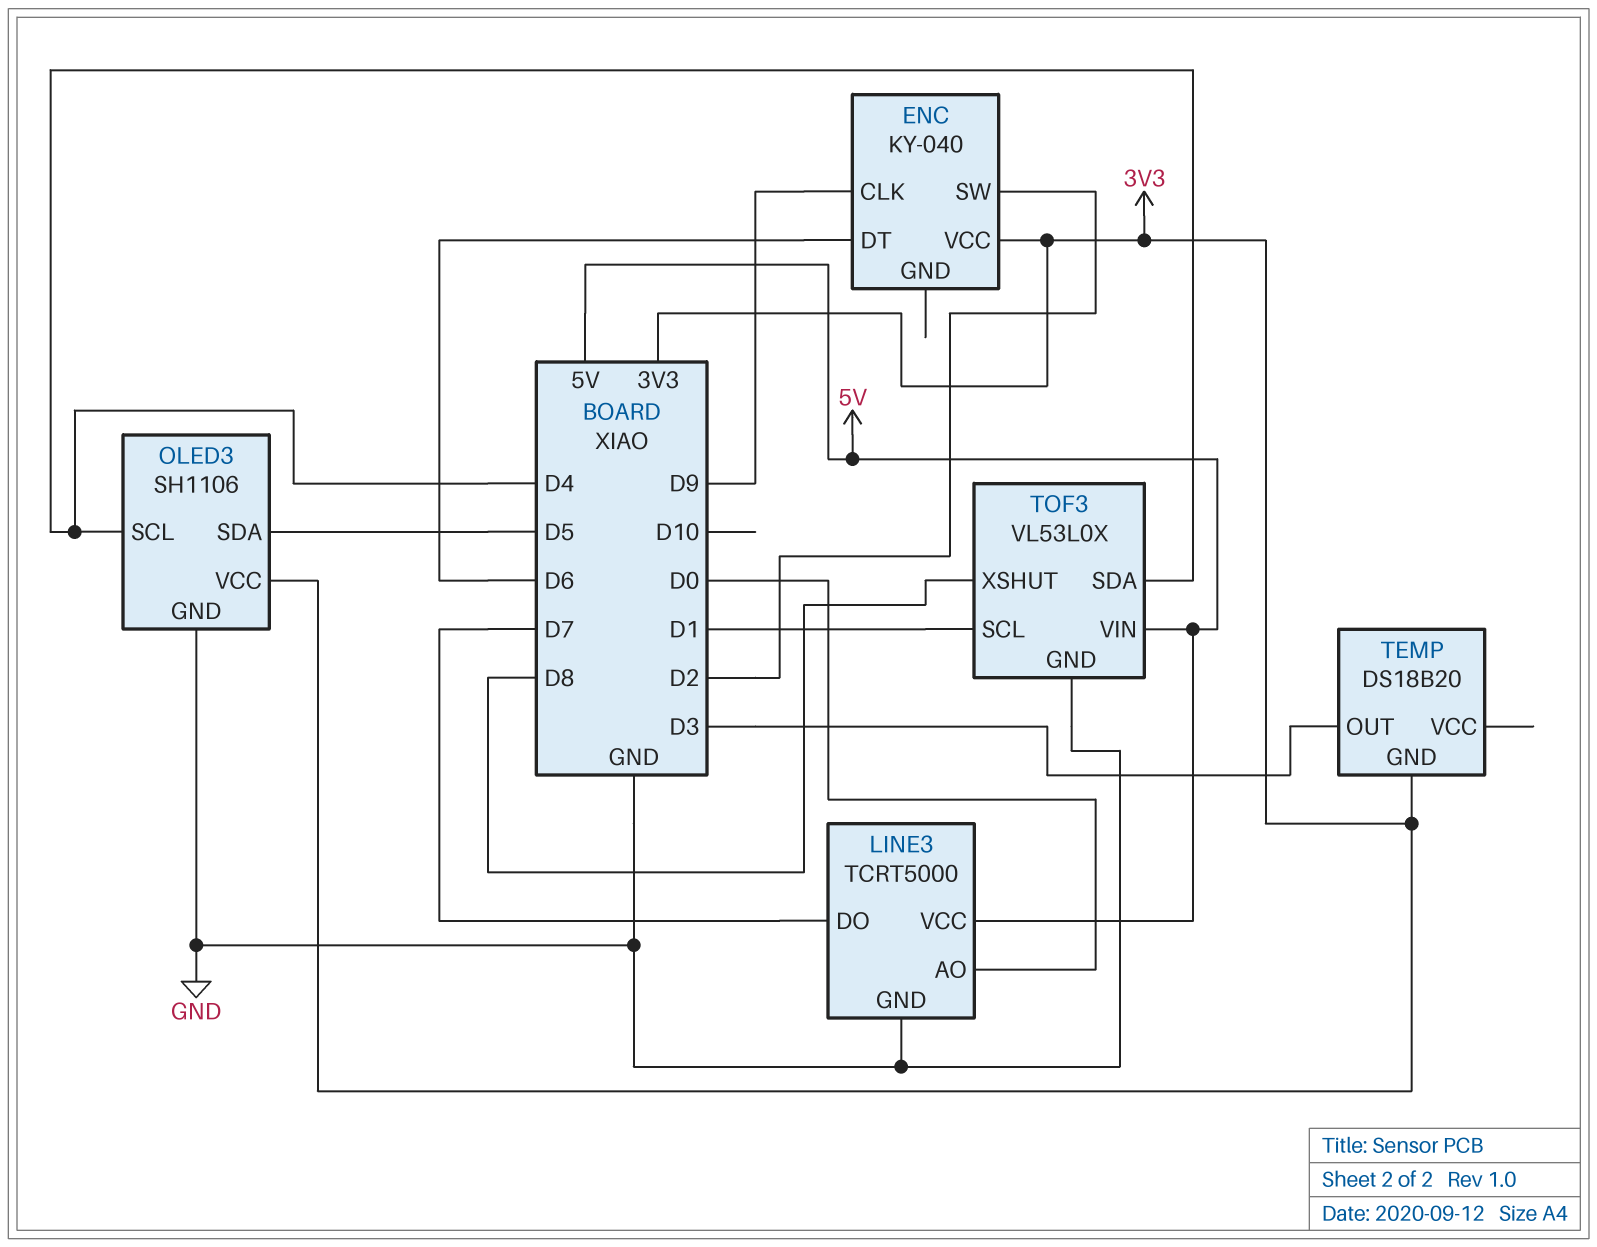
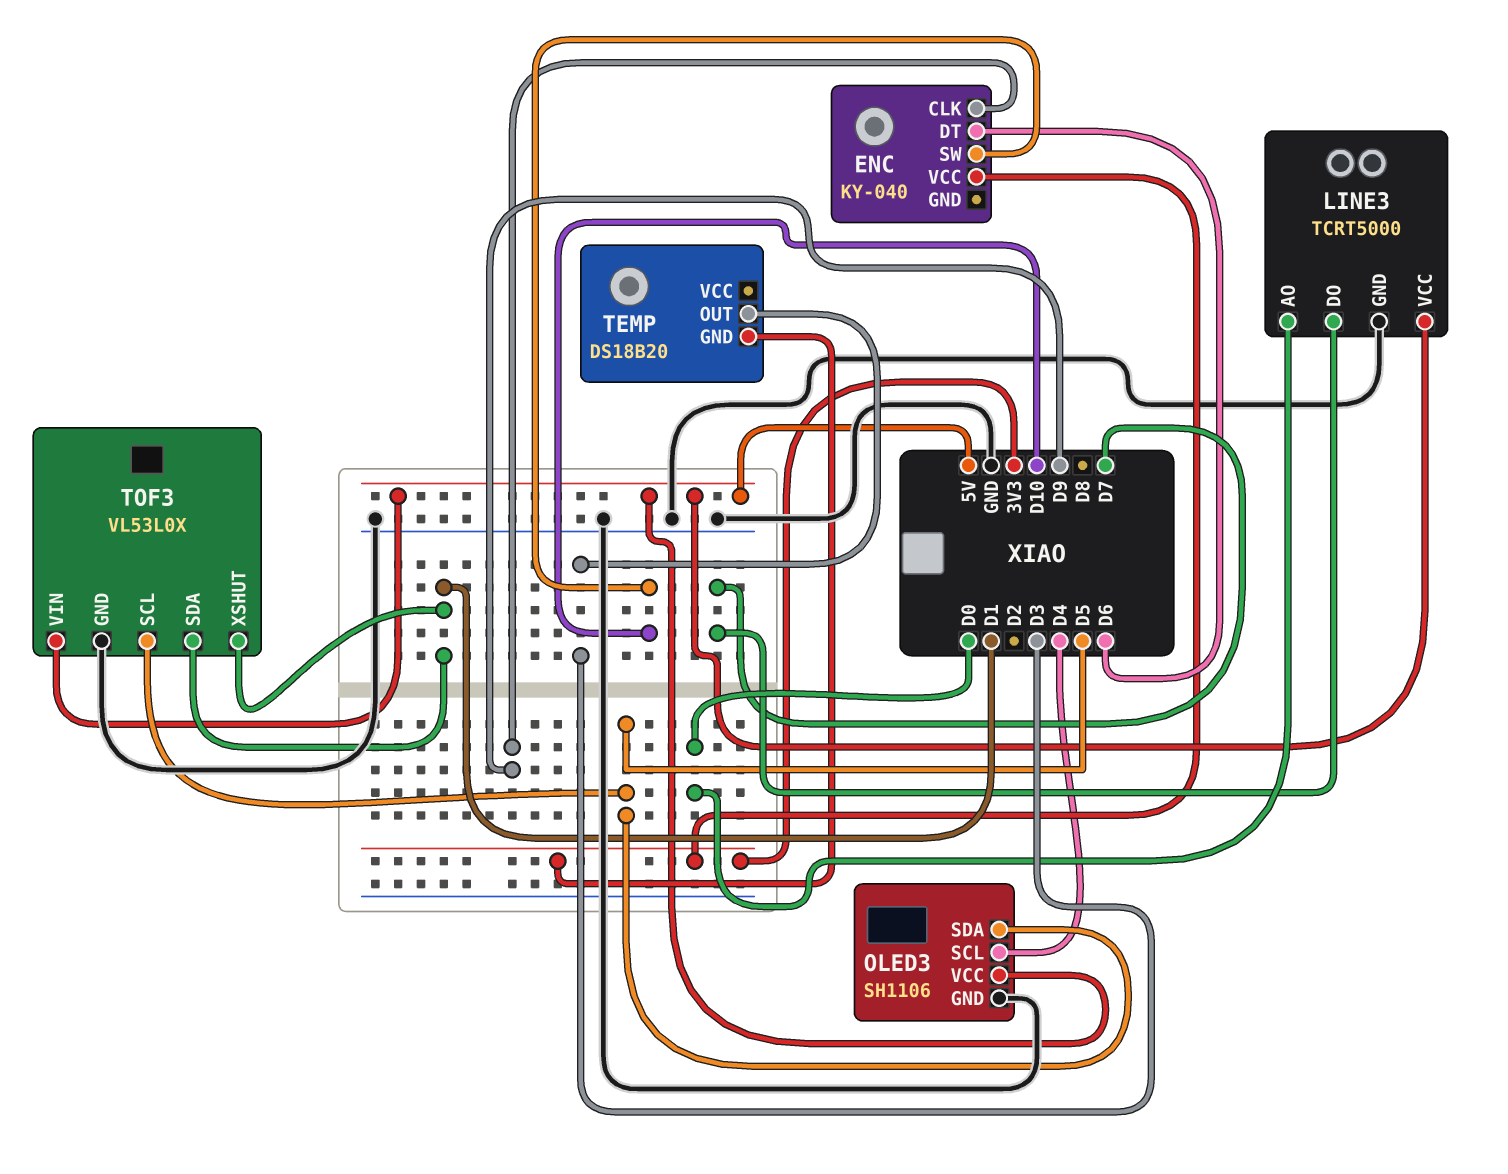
ENC pin SW: D2 -> D10
OLED3 pin VCC: 3V3 -> 5V
TOF3 pin SCL: D1 -> D5
TOF3 pin SDA: D4 -> D1
TOF3 pin XSHUT: D8 -> D1

